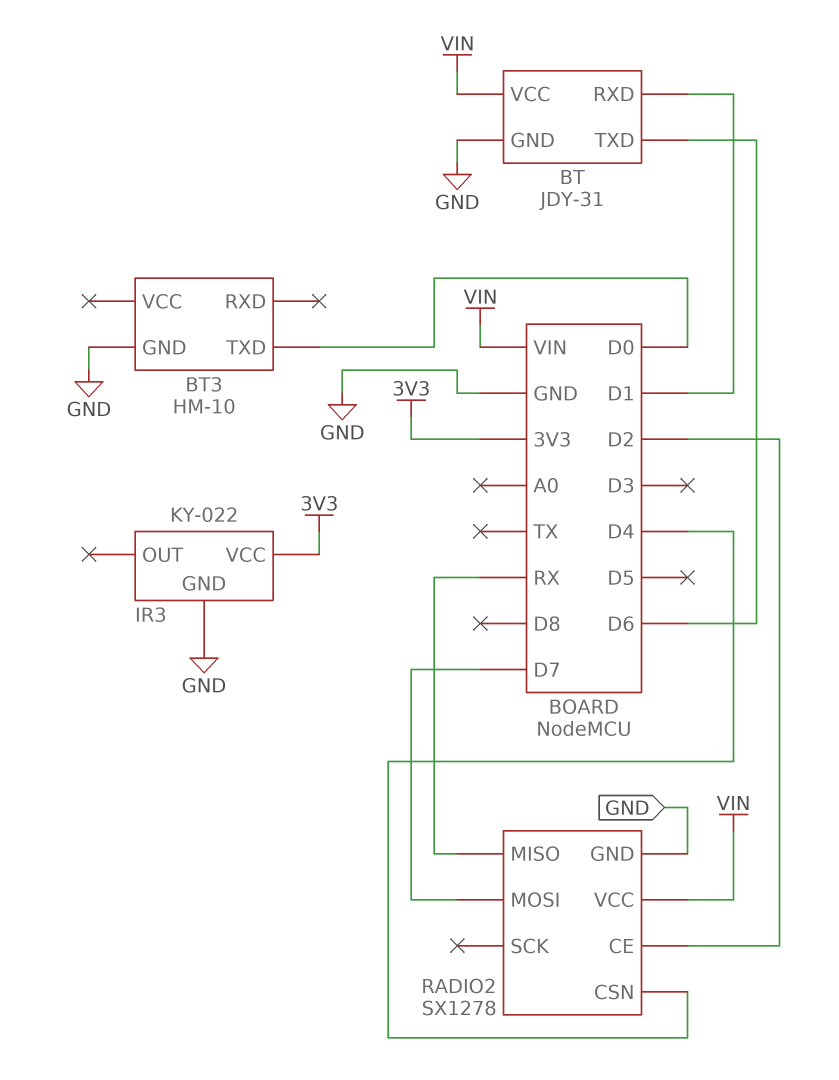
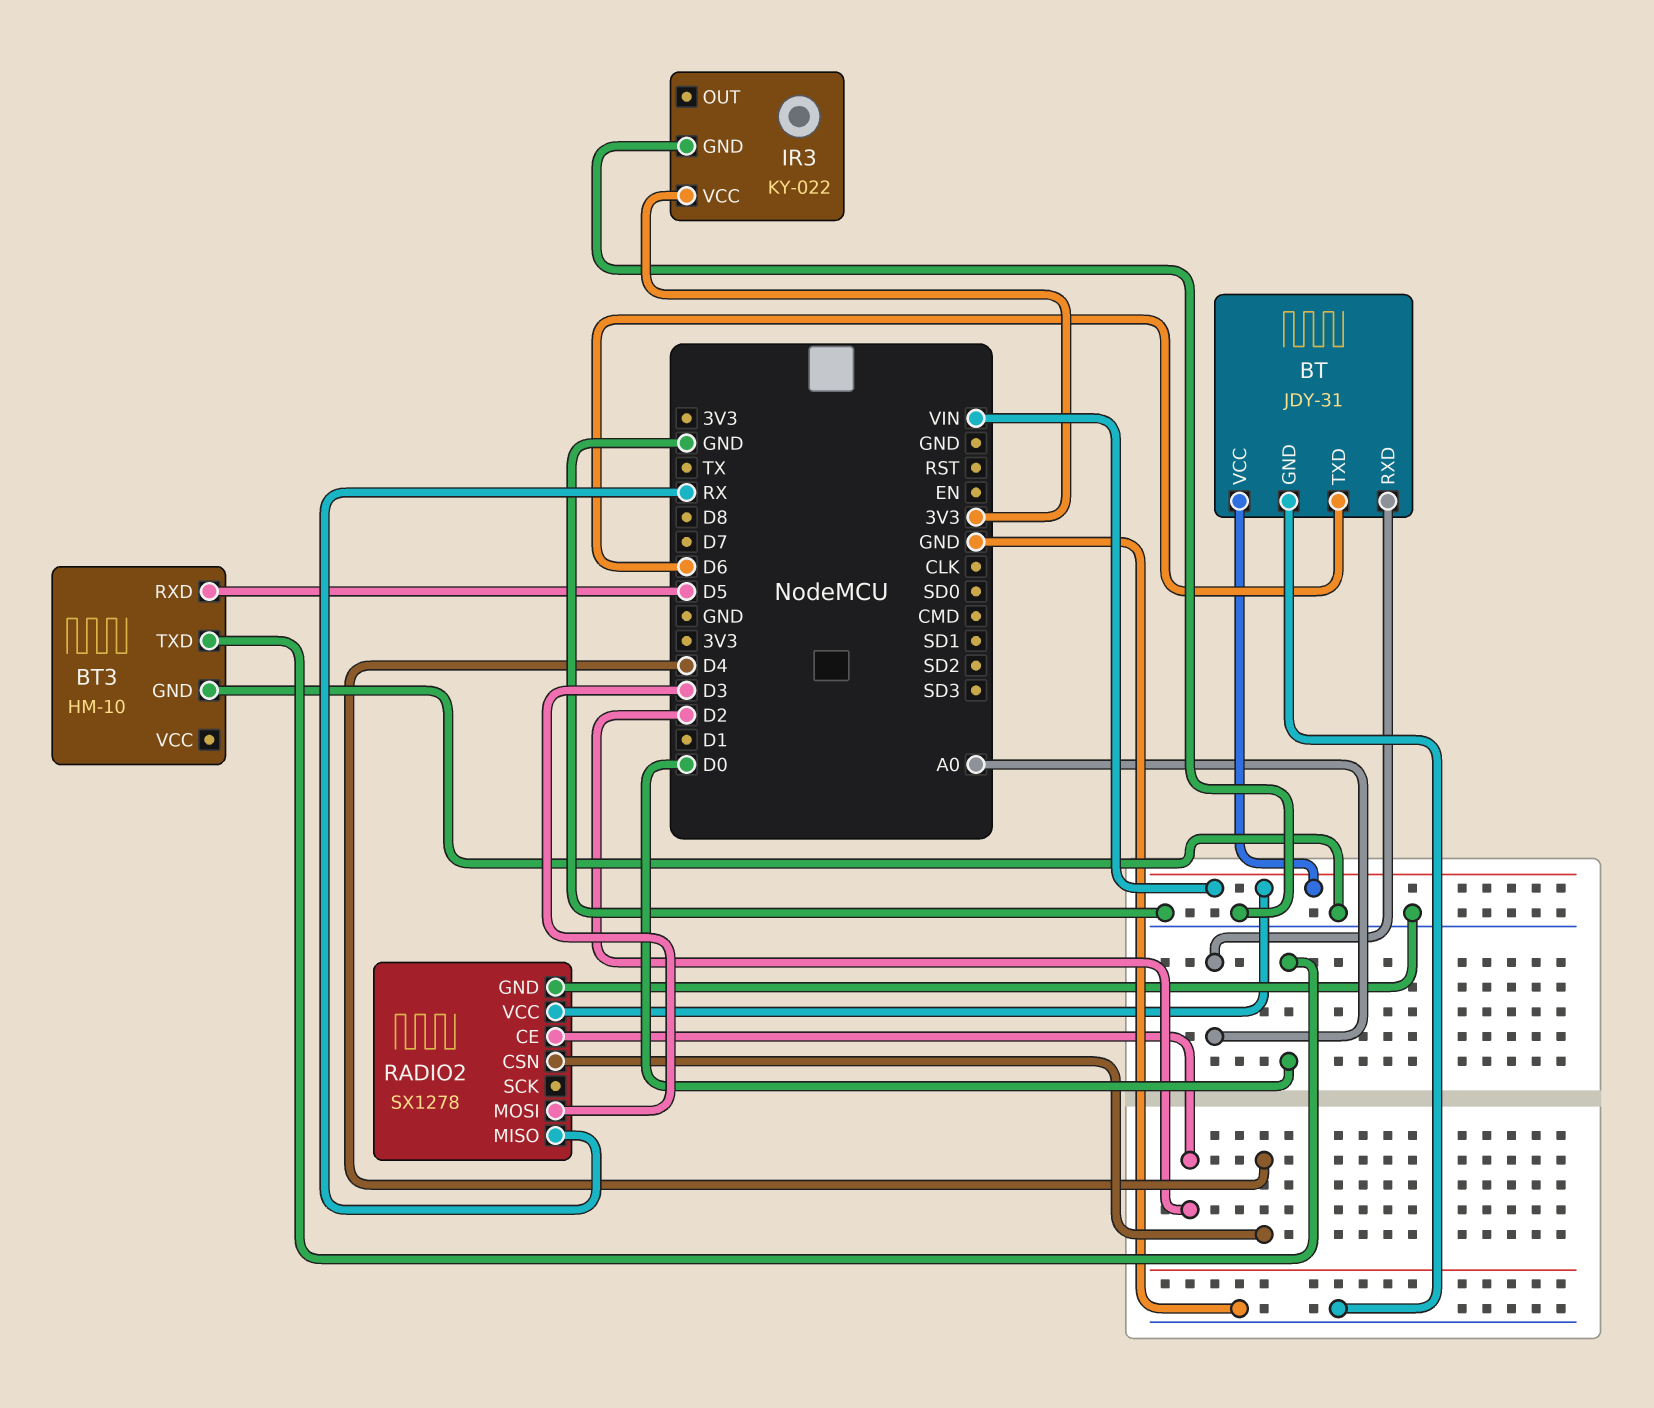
BT pin RXD: D1 -> A0
BT3 pin RXD: none -> D5
RADIO2 pin MOSI: D7 -> D3

